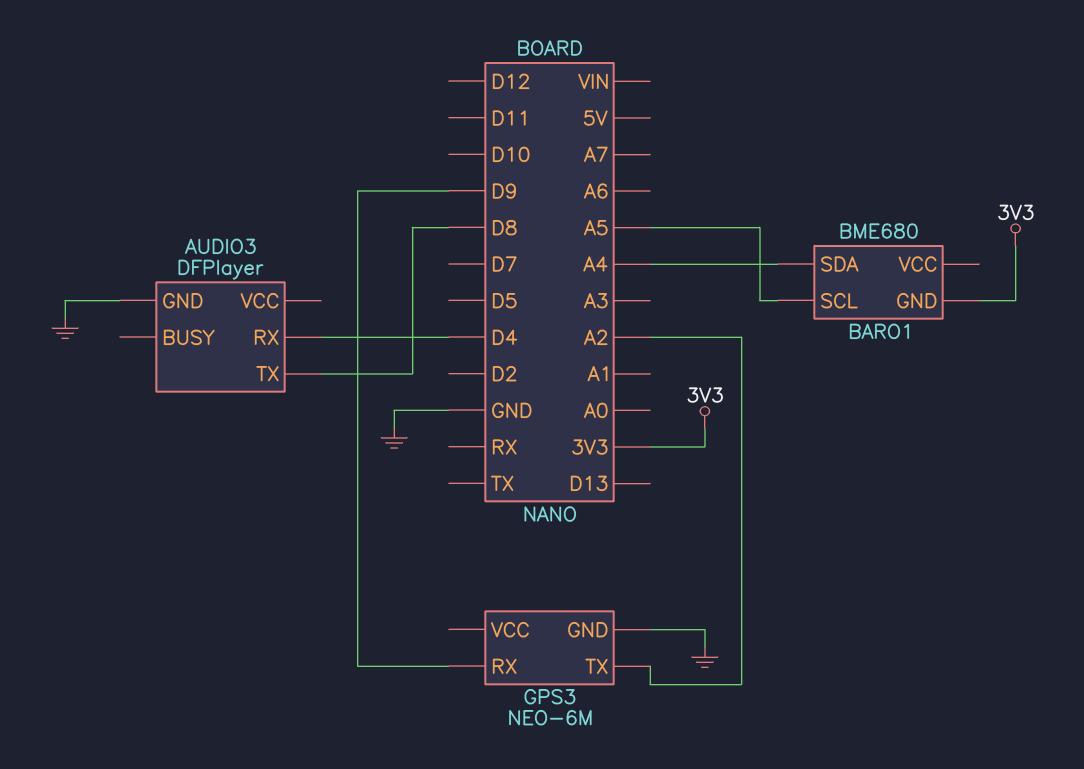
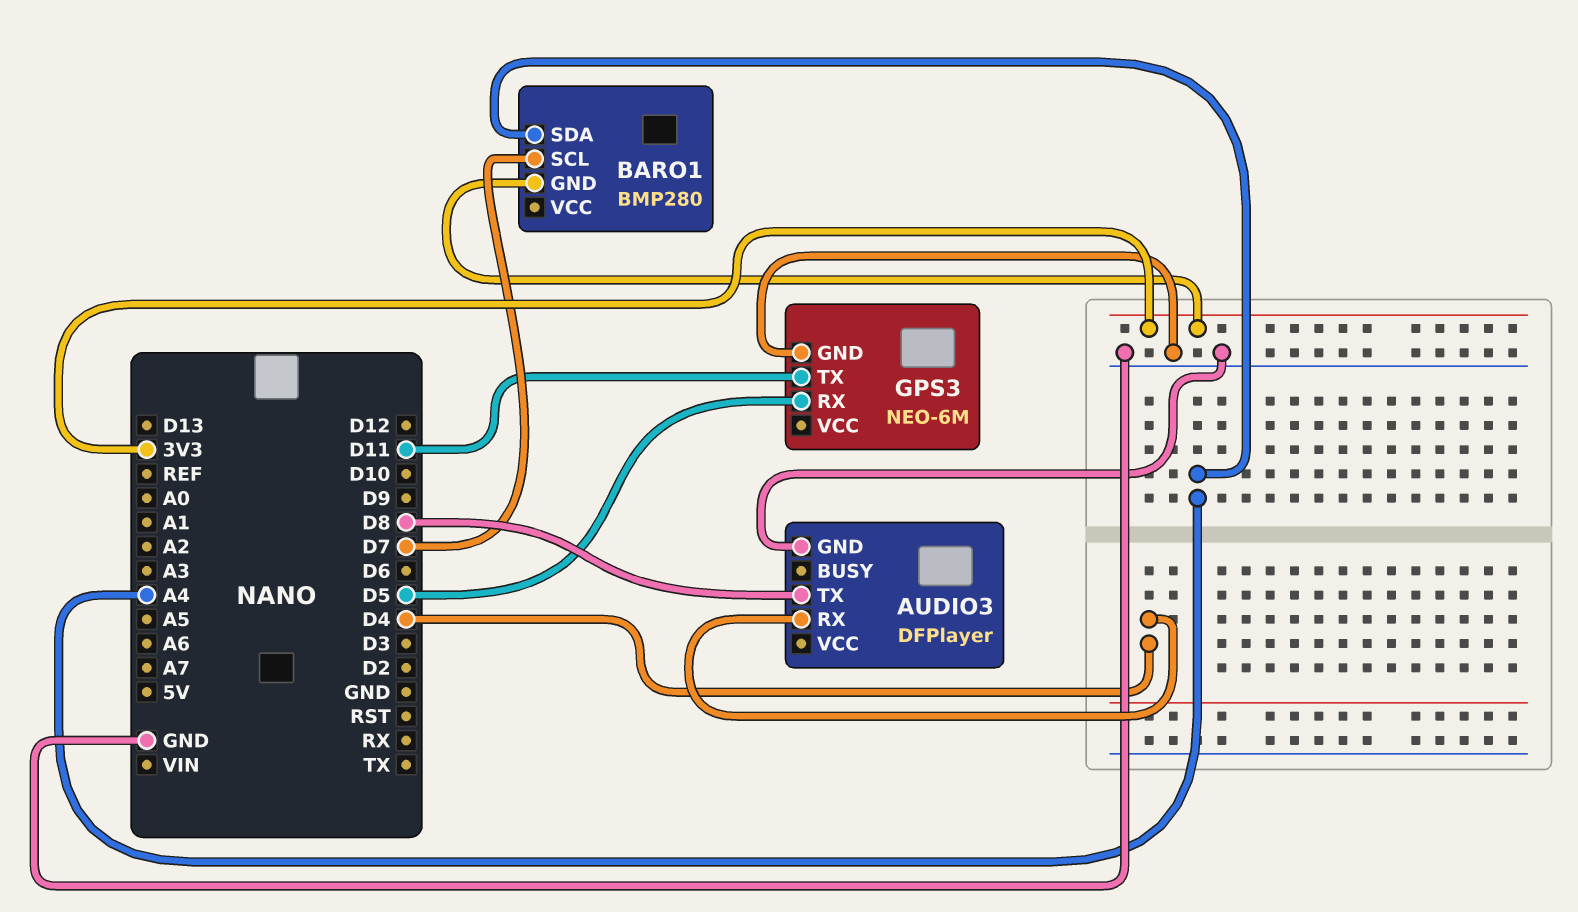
BARO1: BME680 -> BMP280
BARO1 pin SCL: A5 -> D7
GPS3 pin RX: D9 -> D5
GPS3 pin TX: A2 -> D11

